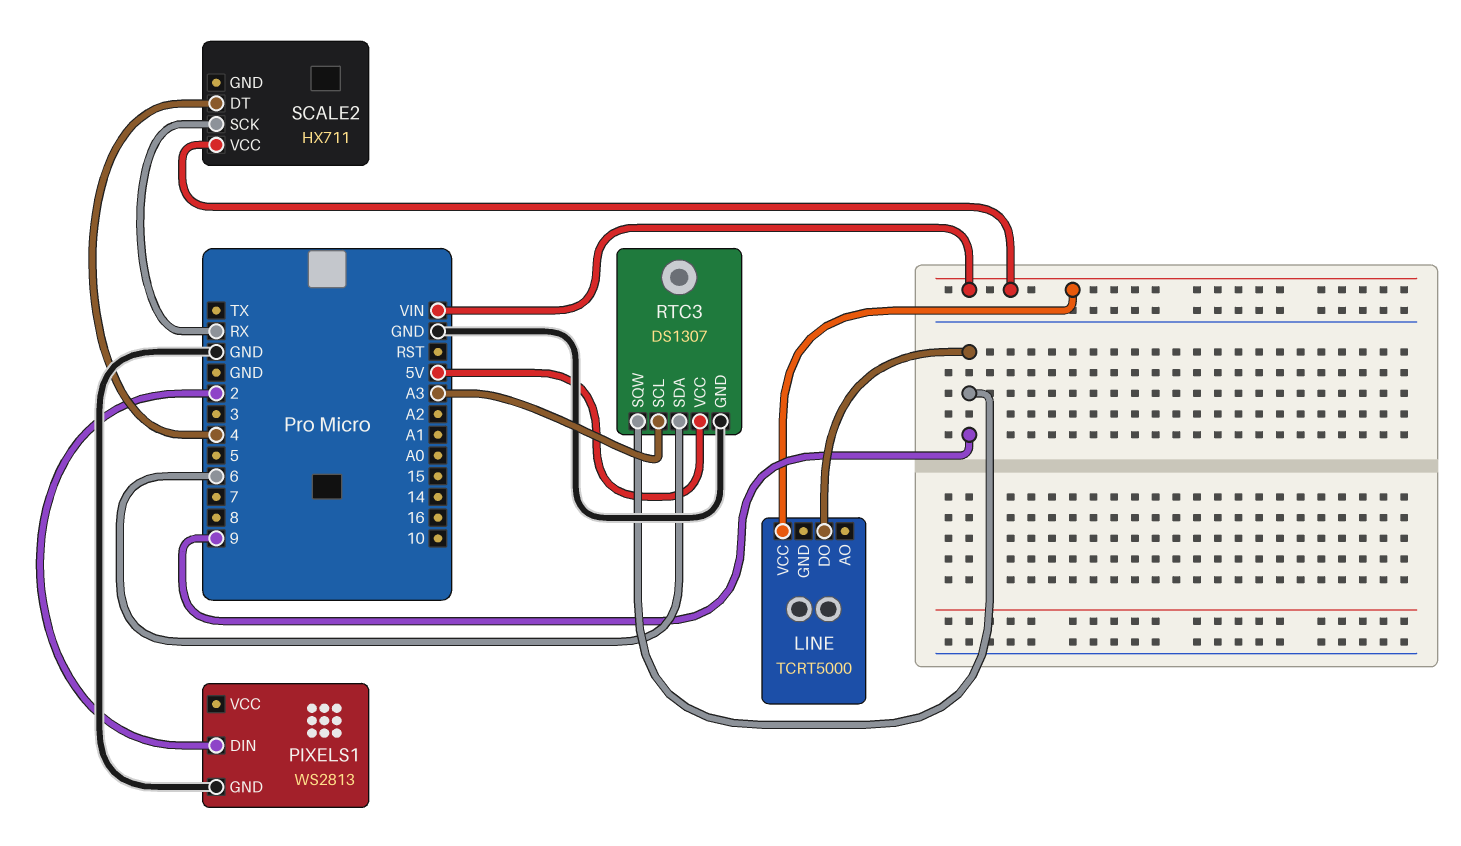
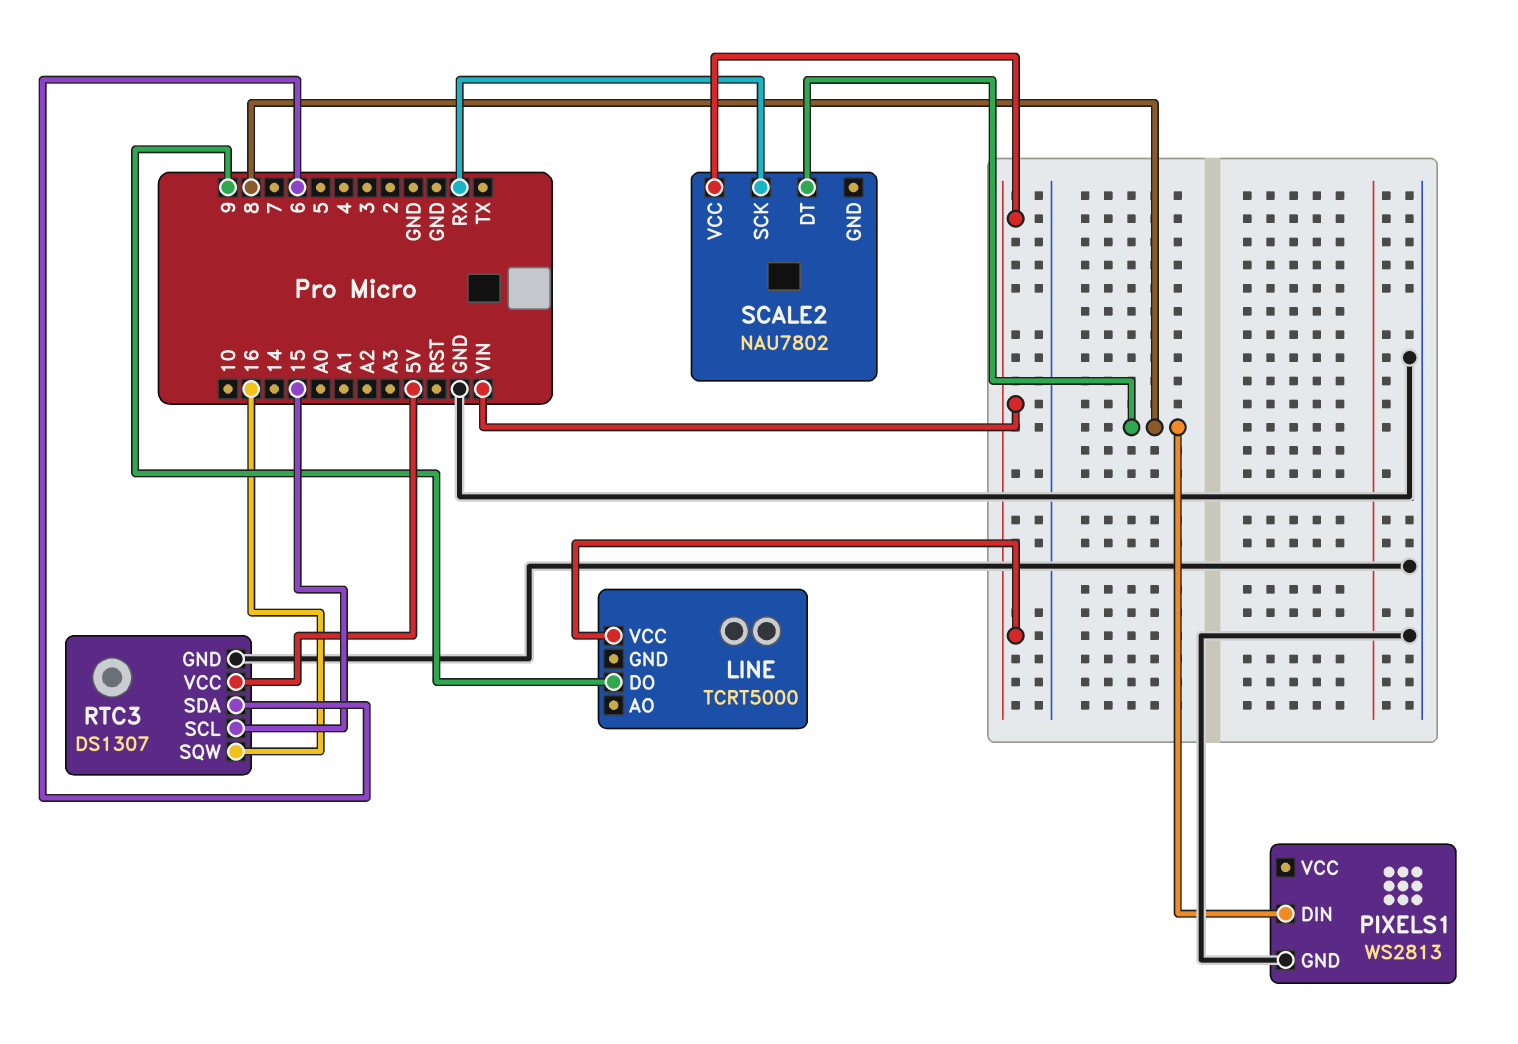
PIXELS1 pin DIN: 2 -> 8
RTC3 pin SCL: A3 -> 15
RTC3 pin SQW: 9 -> 16
SCALE2: HX711 -> NAU7802
SCALE2 pin DT: 4 -> 8

